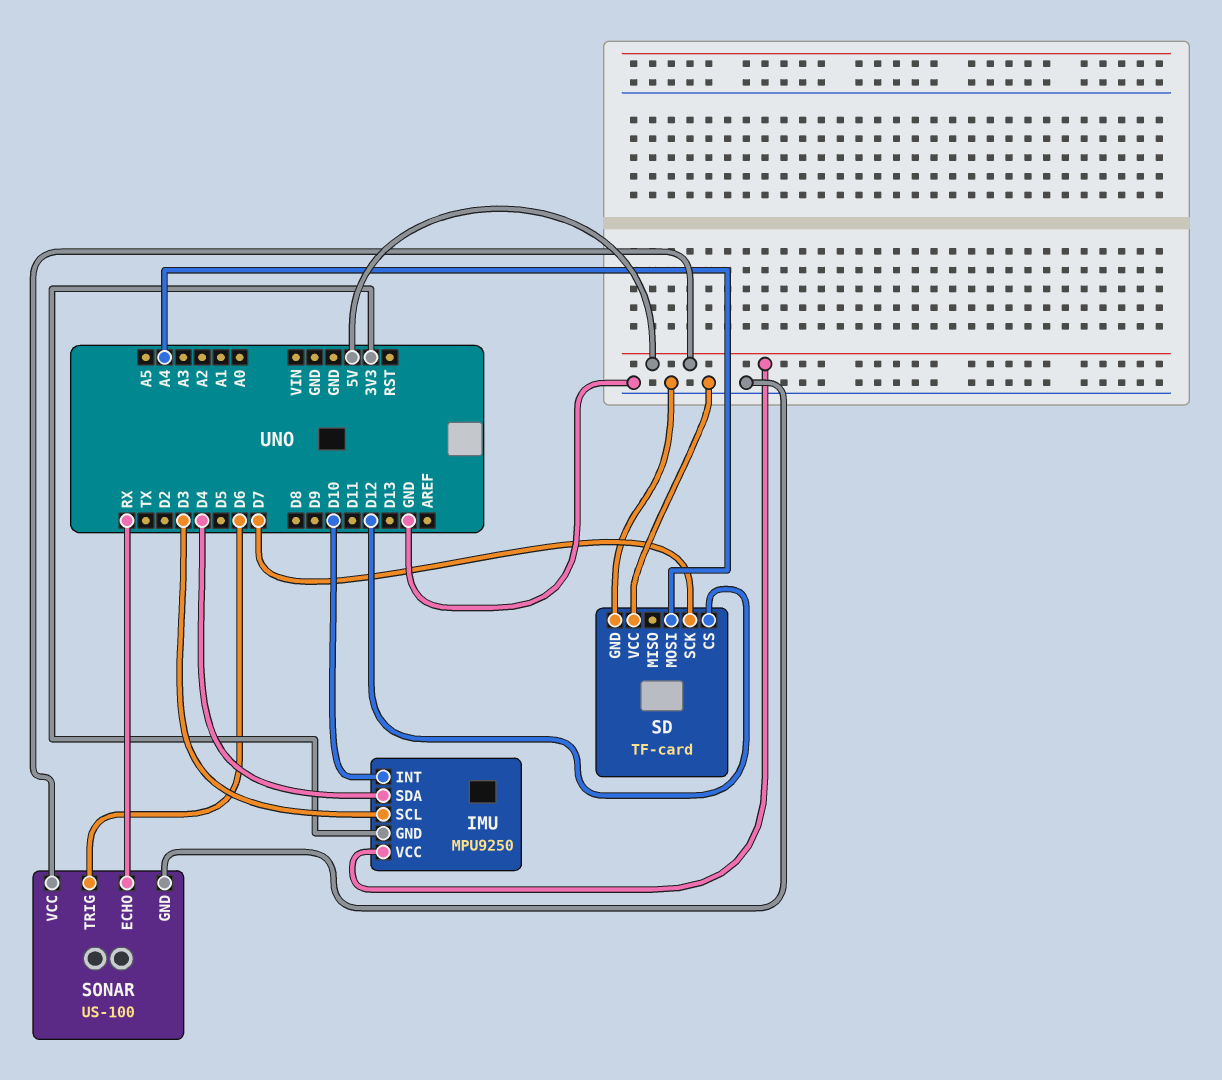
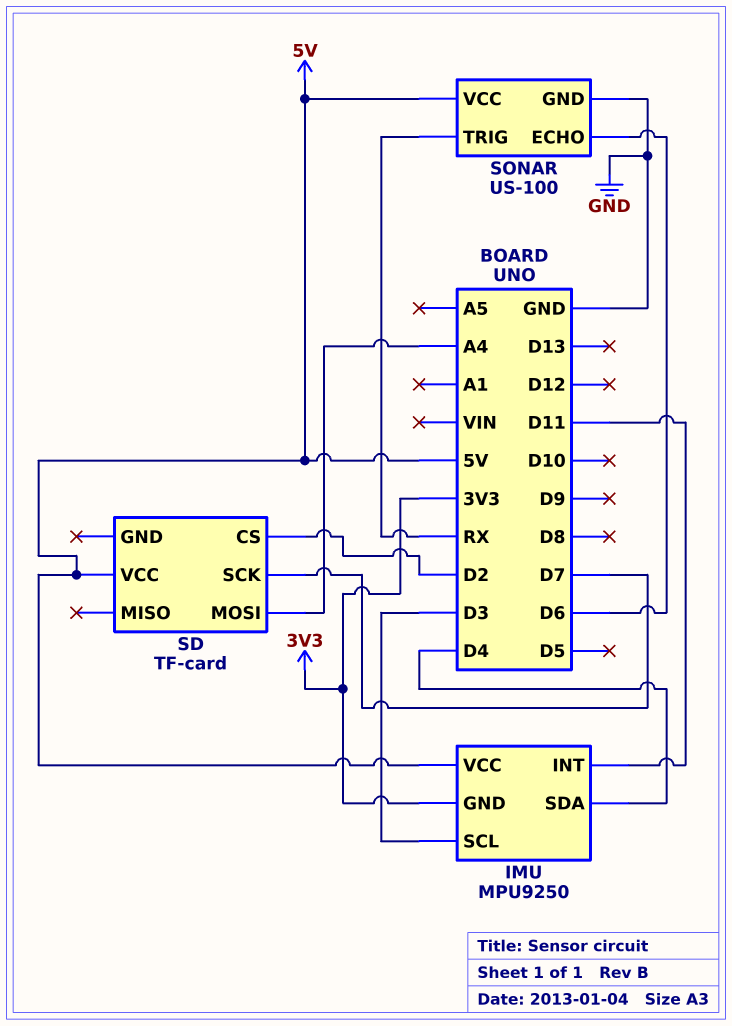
IMU pin INT: D10 -> D11
SD pin CS: D12 -> D2
SD pin GND: GND -> none
SD pin VCC: GND -> 5V
SONAR pin ECHO: RX -> D6
SONAR pin TRIG: D6 -> RX

